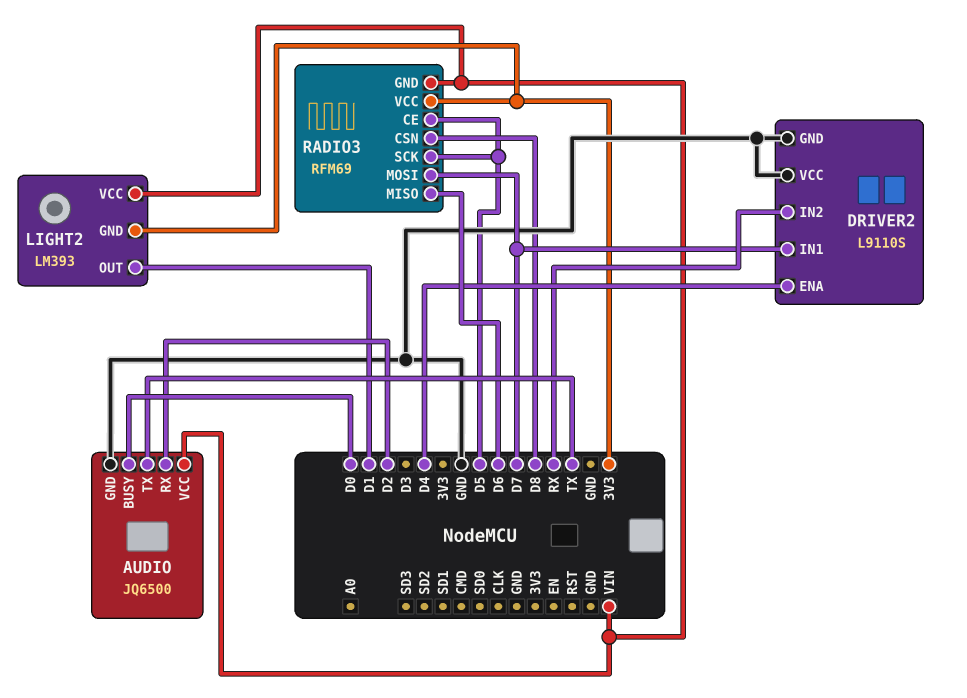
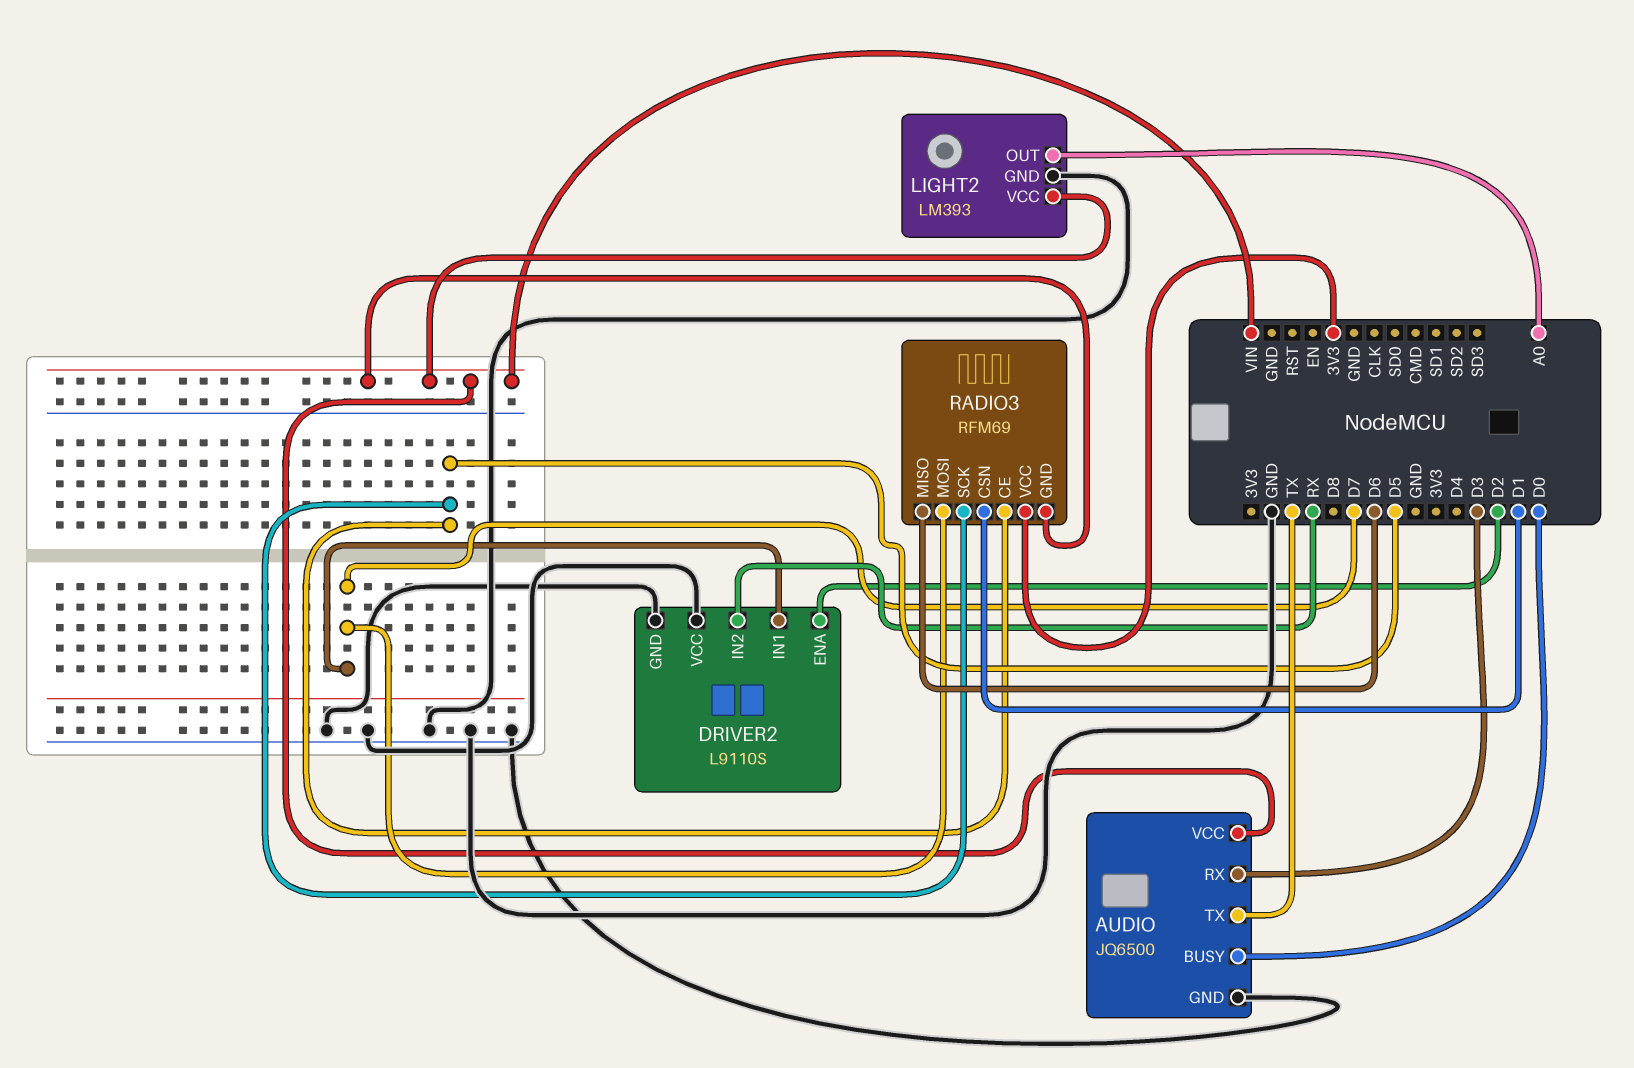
AUDIO pin RX: D2 -> D3
DRIVER2 pin ENA: D4 -> D2
LIGHT2 pin GND: 3V3 -> GND
LIGHT2 pin OUT: D1 -> A0
RADIO3 pin CSN: D8 -> D1

